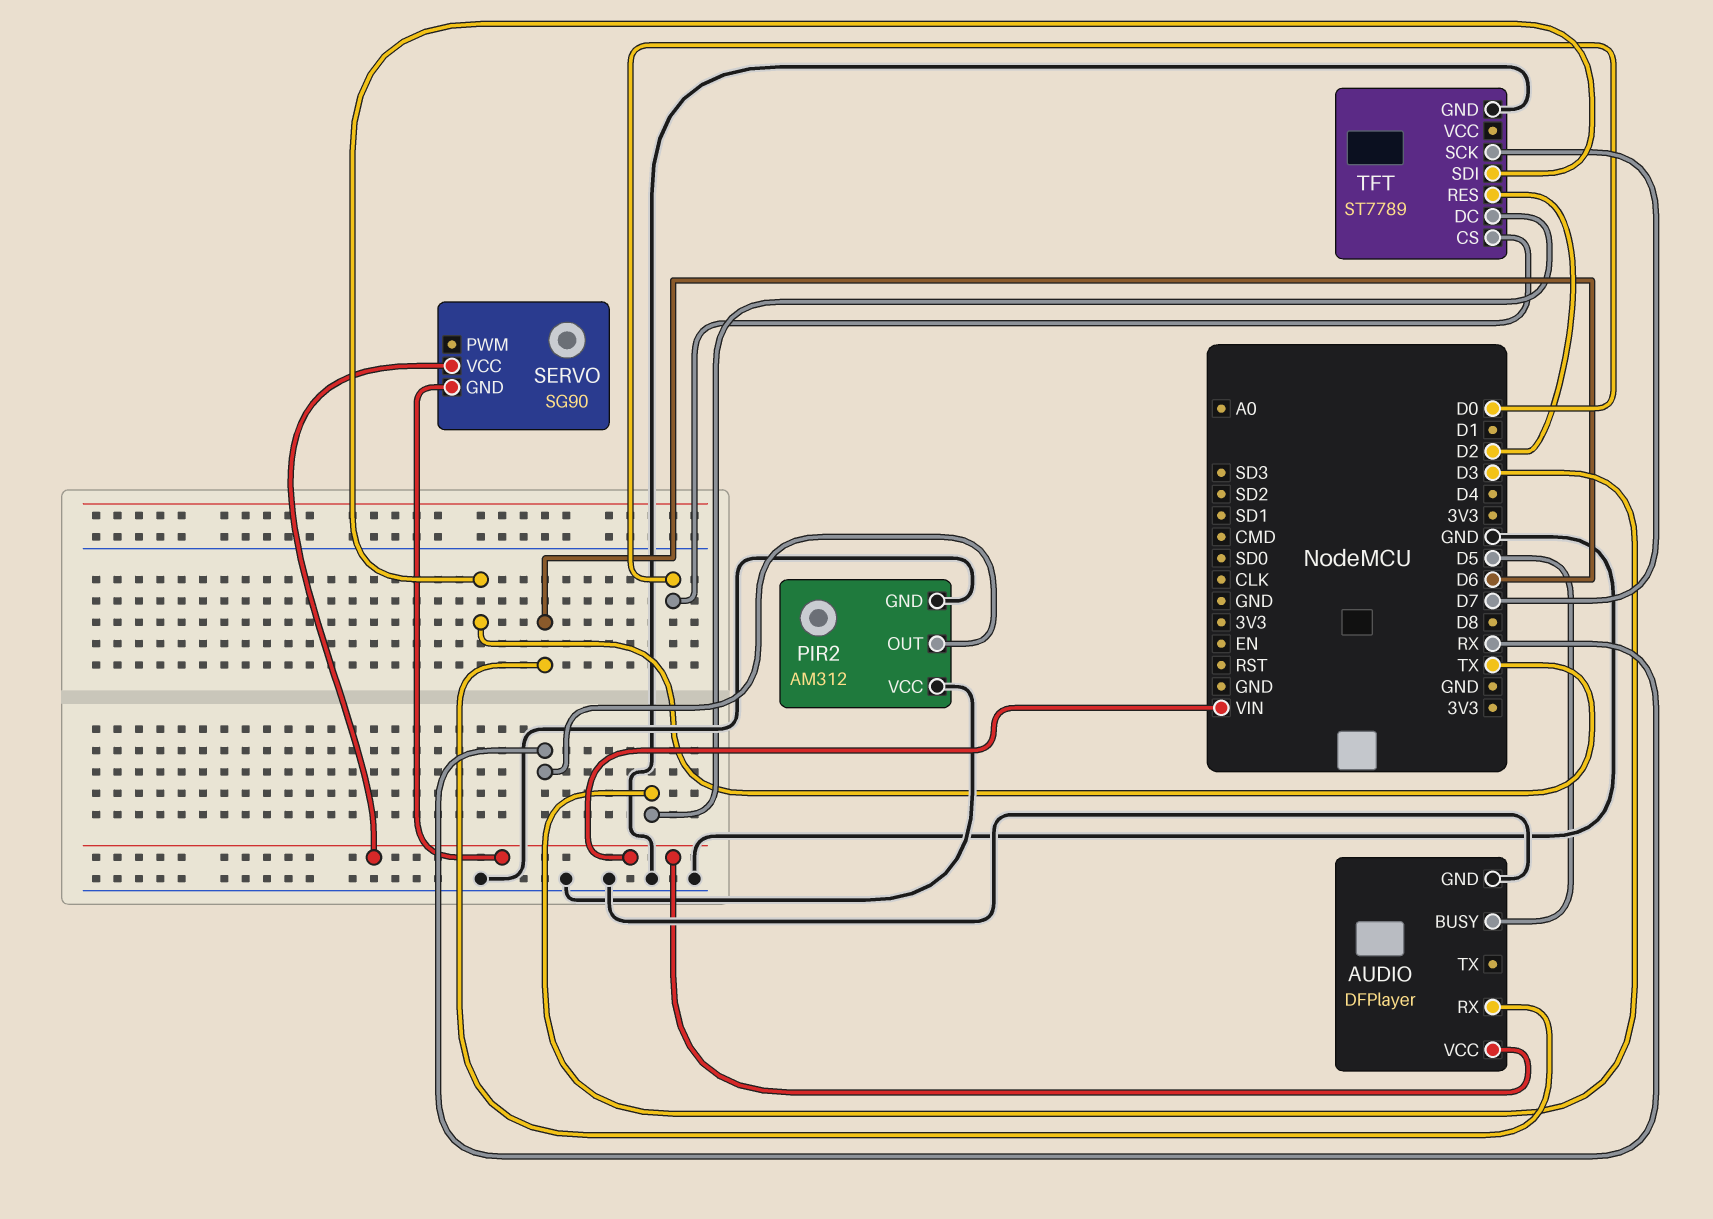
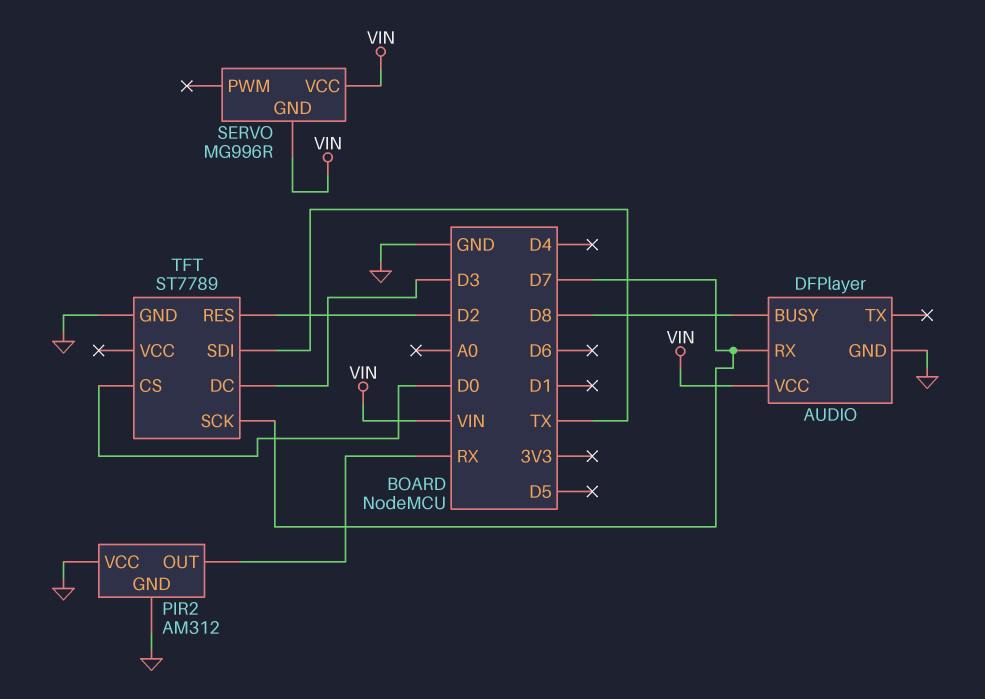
AUDIO pin BUSY: D5 -> D8
AUDIO pin RX: D6 -> D7
SERVO: SG90 -> MG996R

